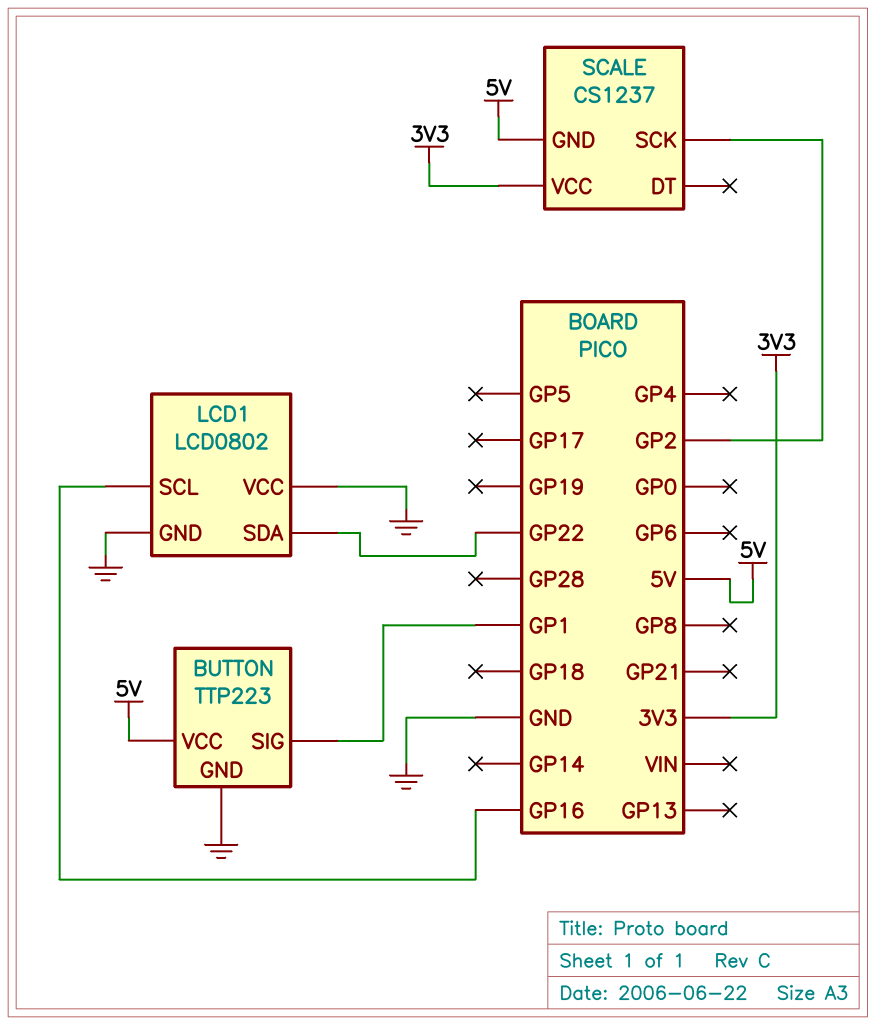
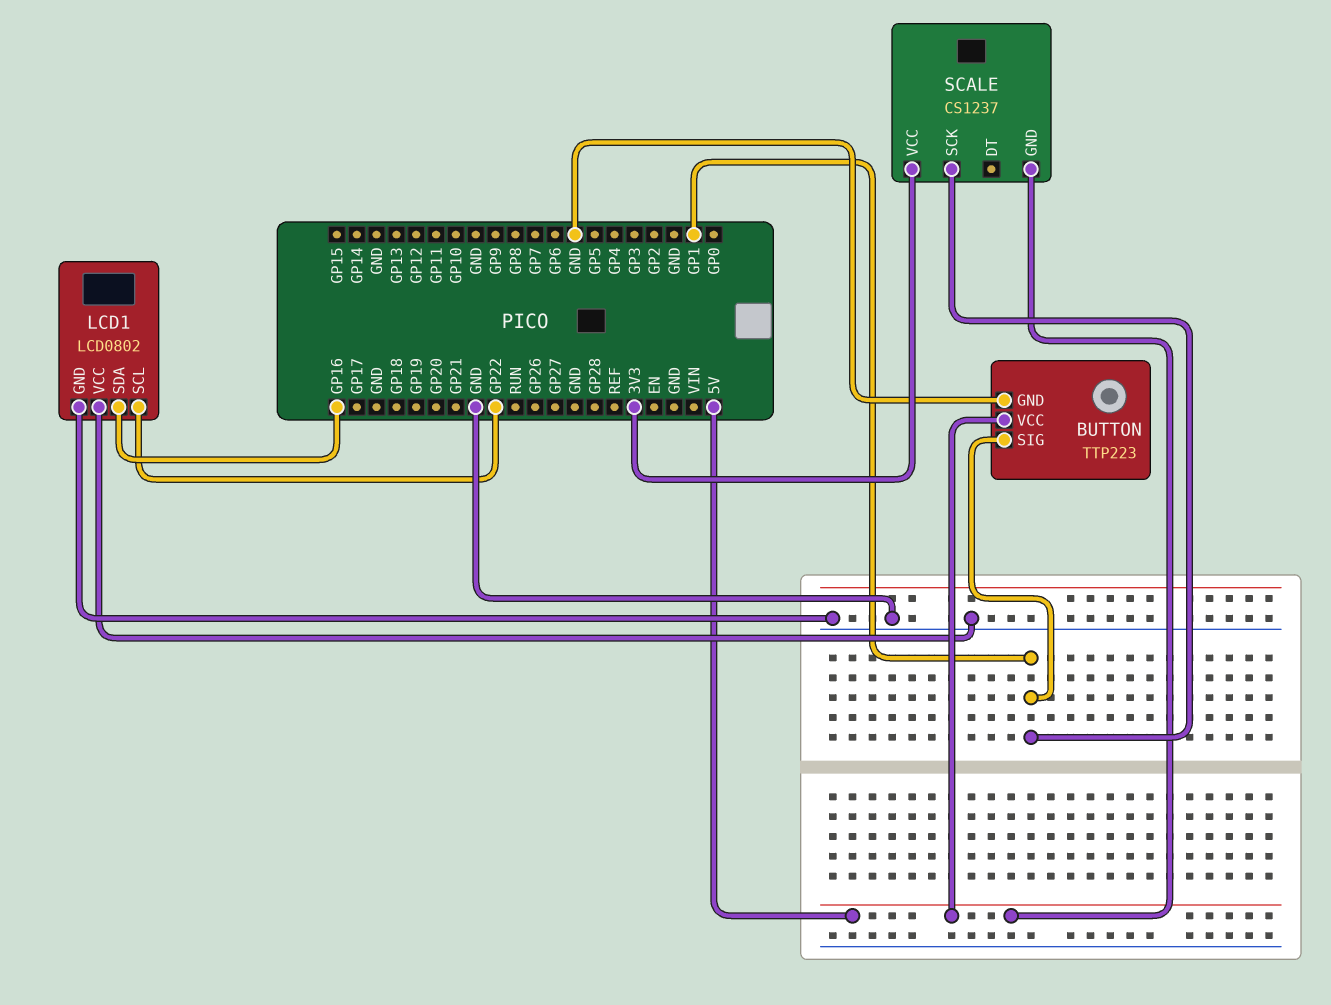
LCD1 pin SCL: GP16 -> GP22
LCD1 pin SDA: GP22 -> GP16
SCALE pin SCK: GP2 -> GP1

